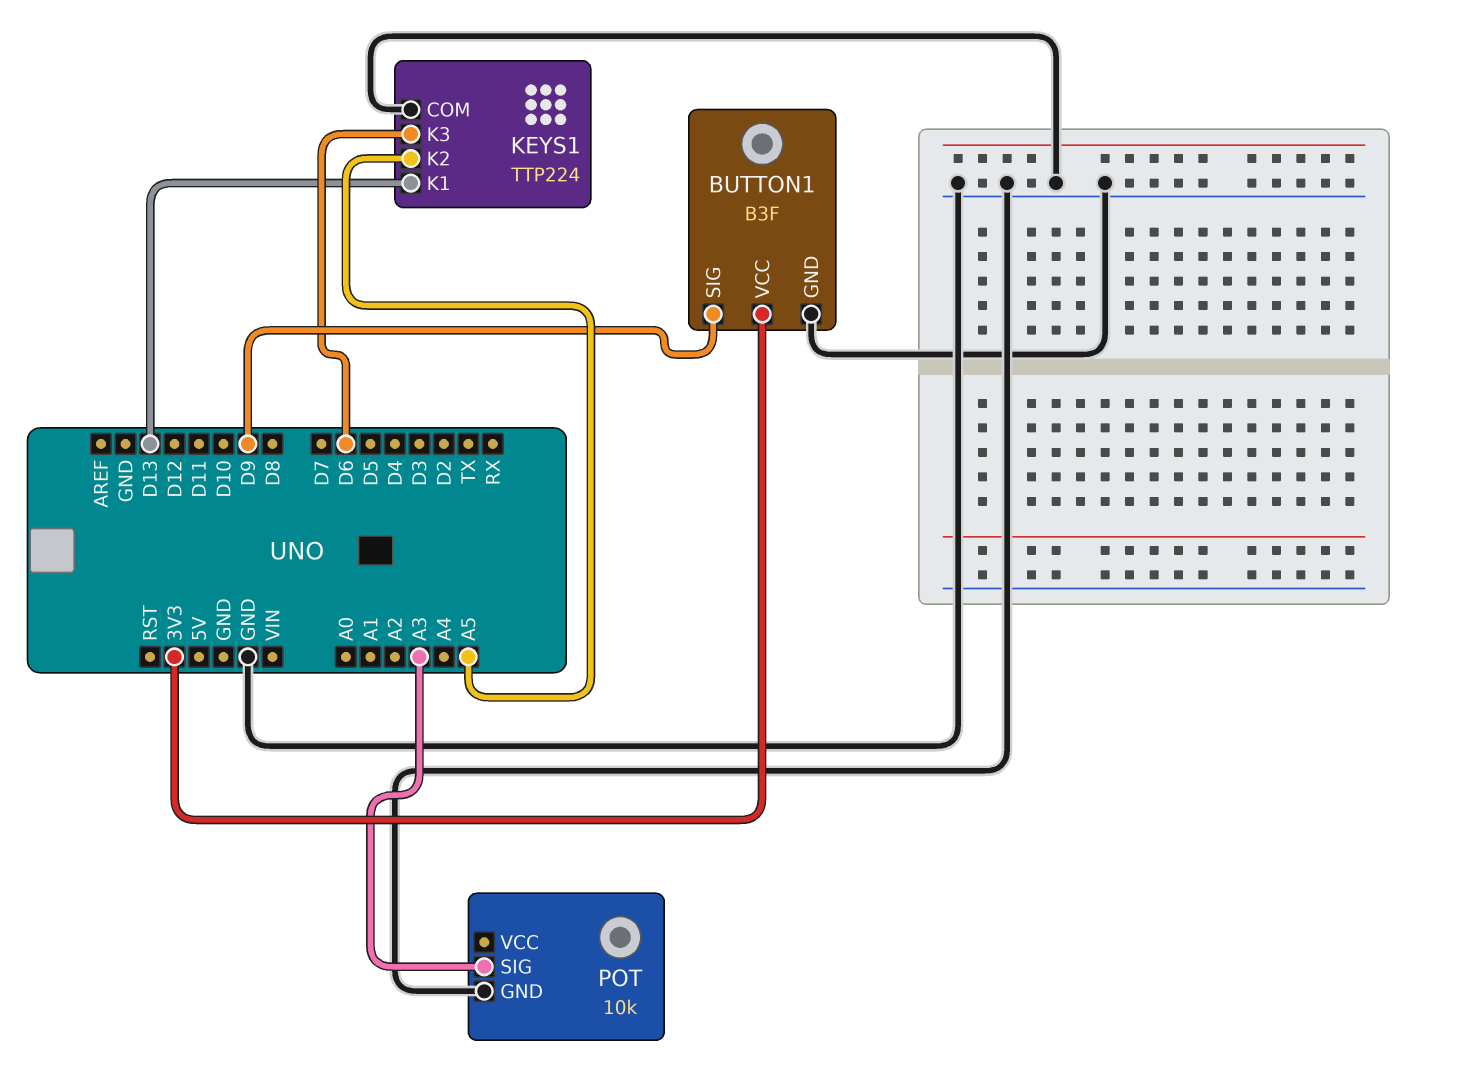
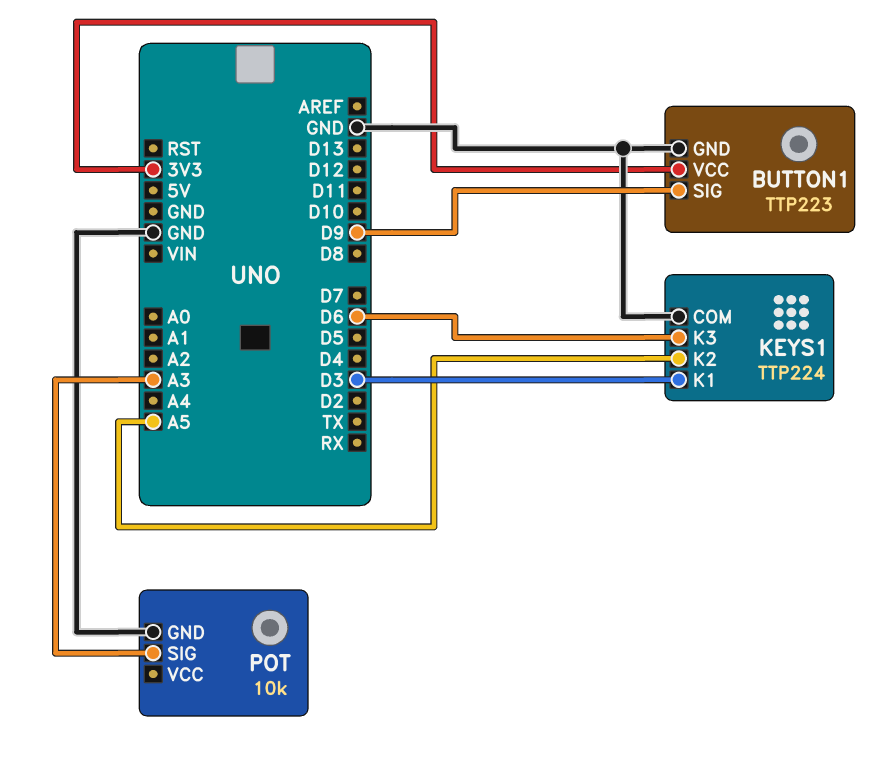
BUTTON1: B3F -> TTP223
KEYS1 pin K1: D13 -> D3

